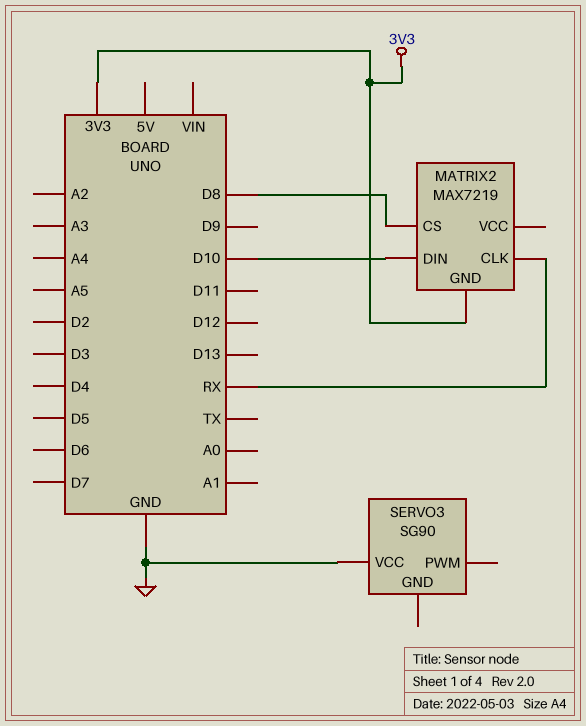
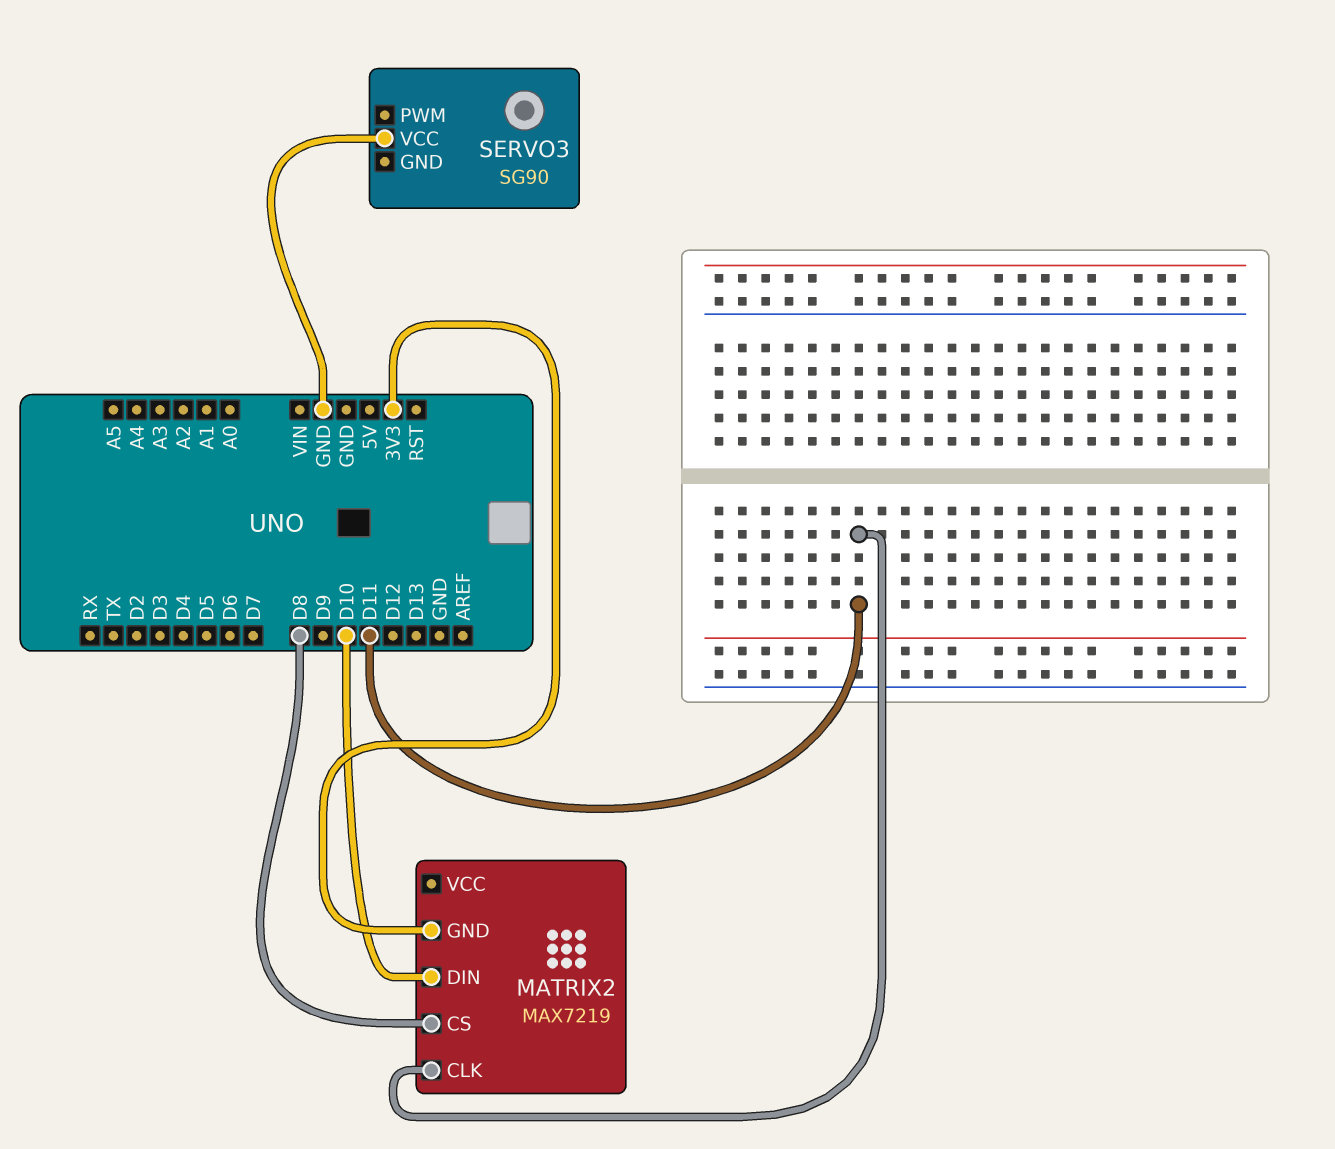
MATRIX2 pin CLK: RX -> D11

